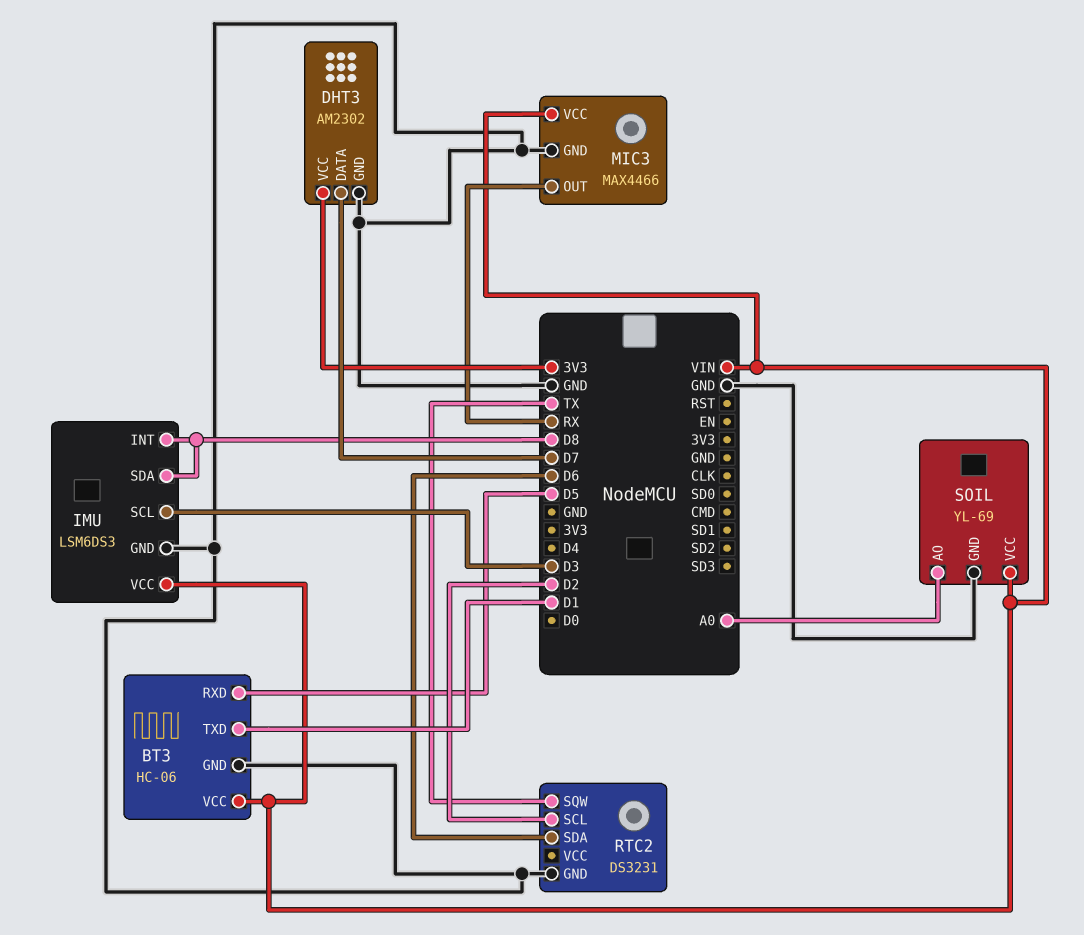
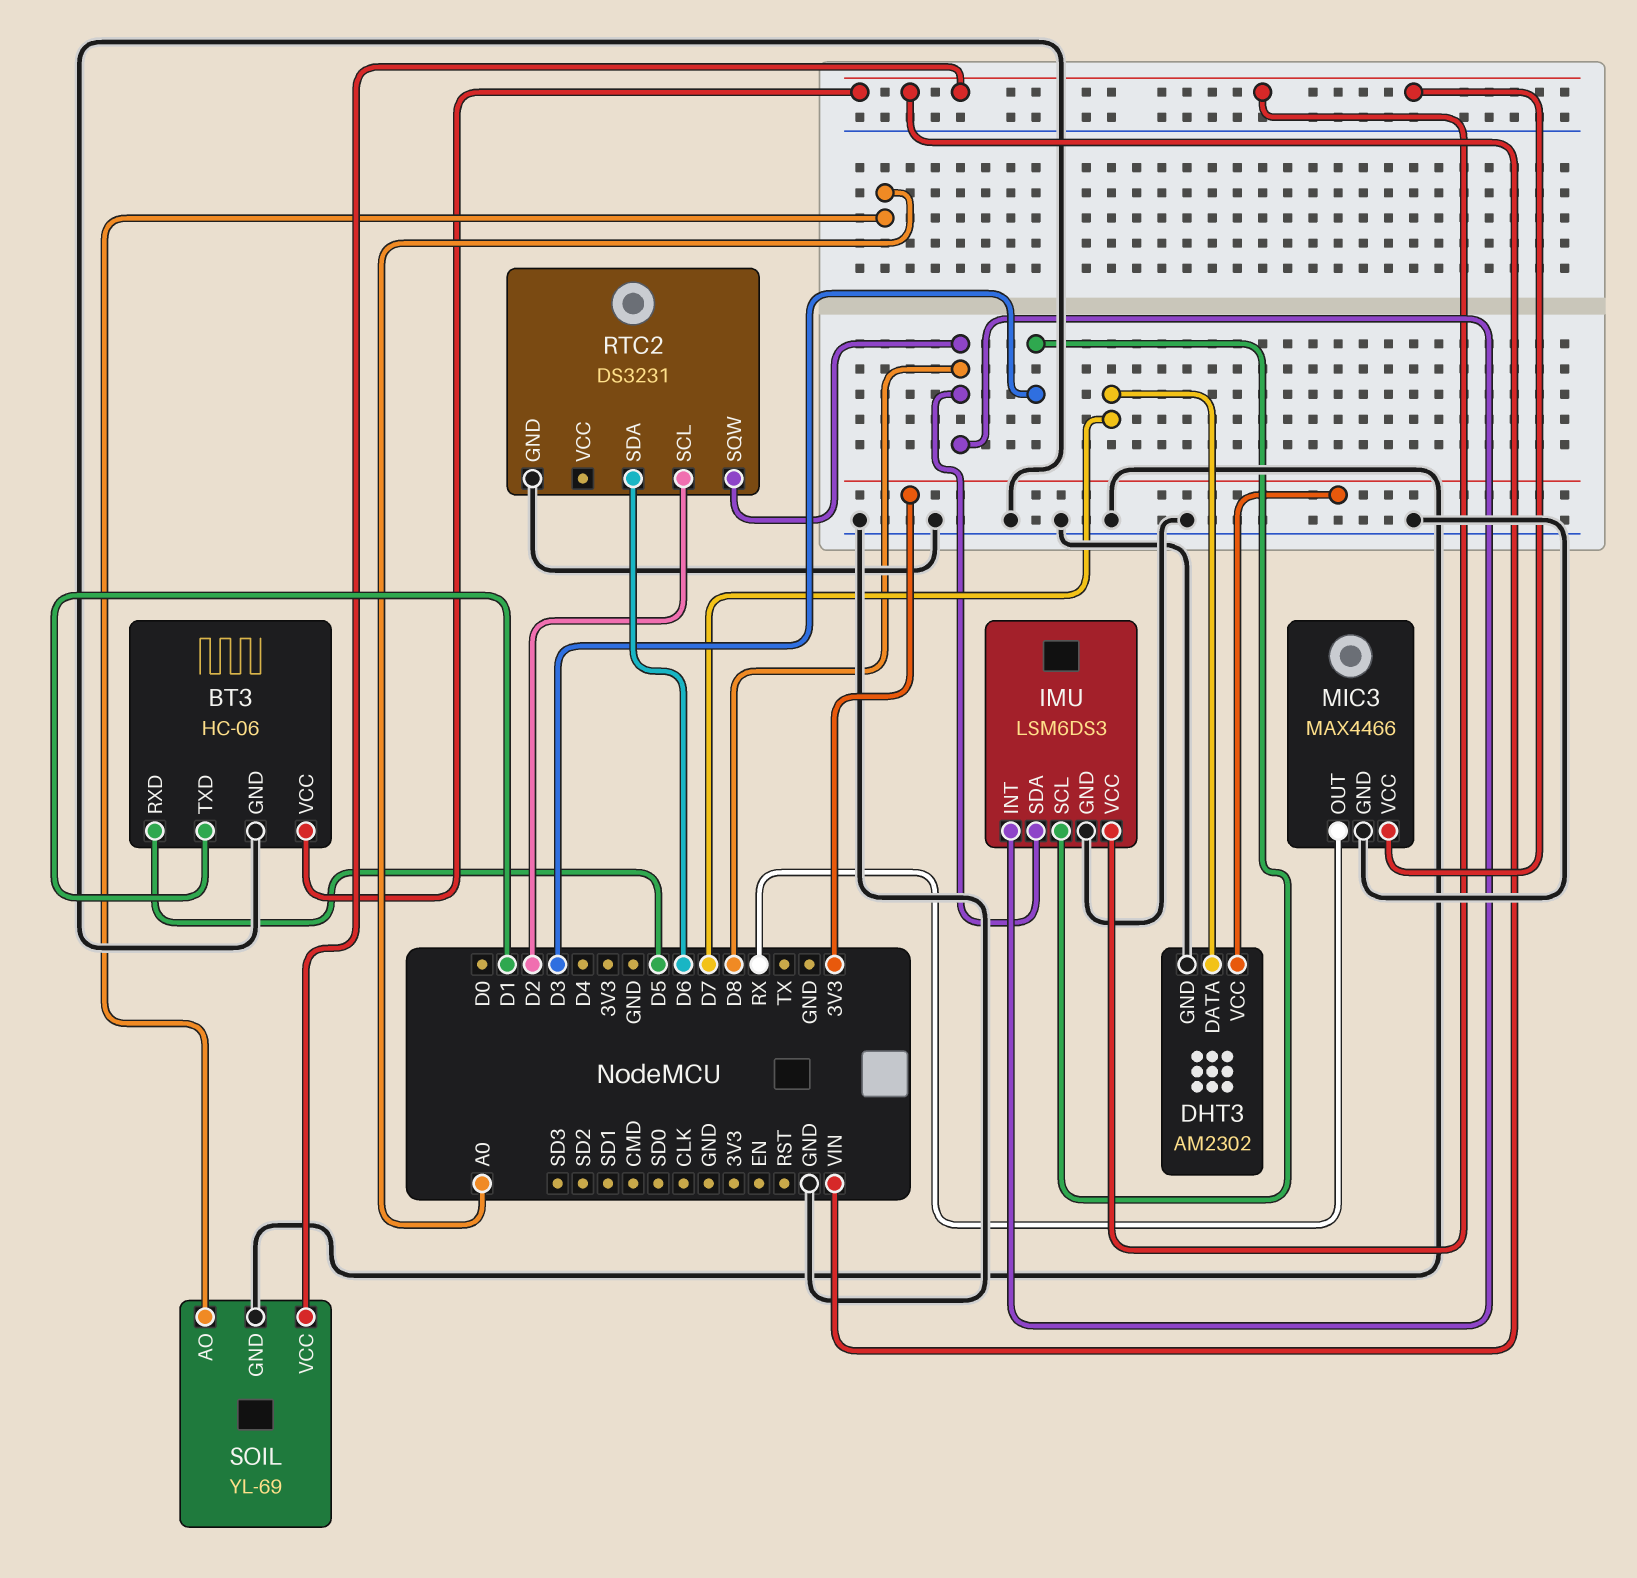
RTC2 pin SQW: TX -> D8

